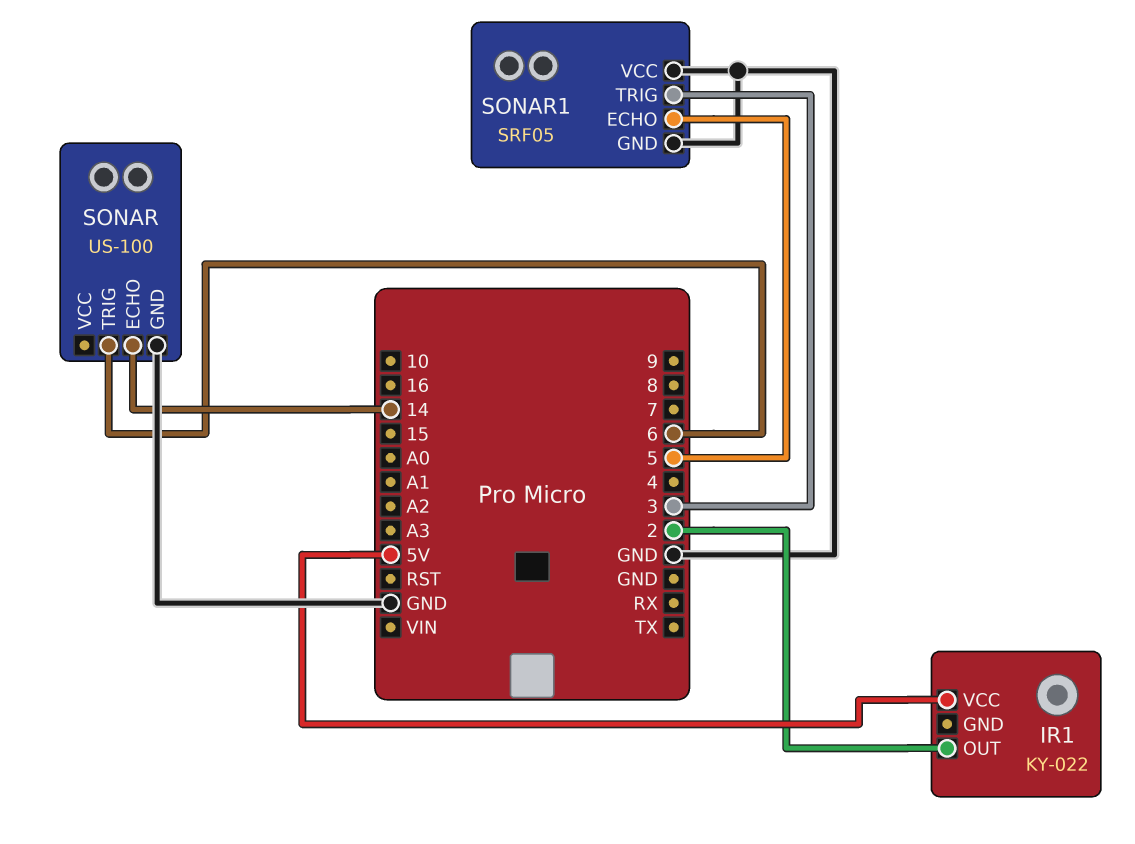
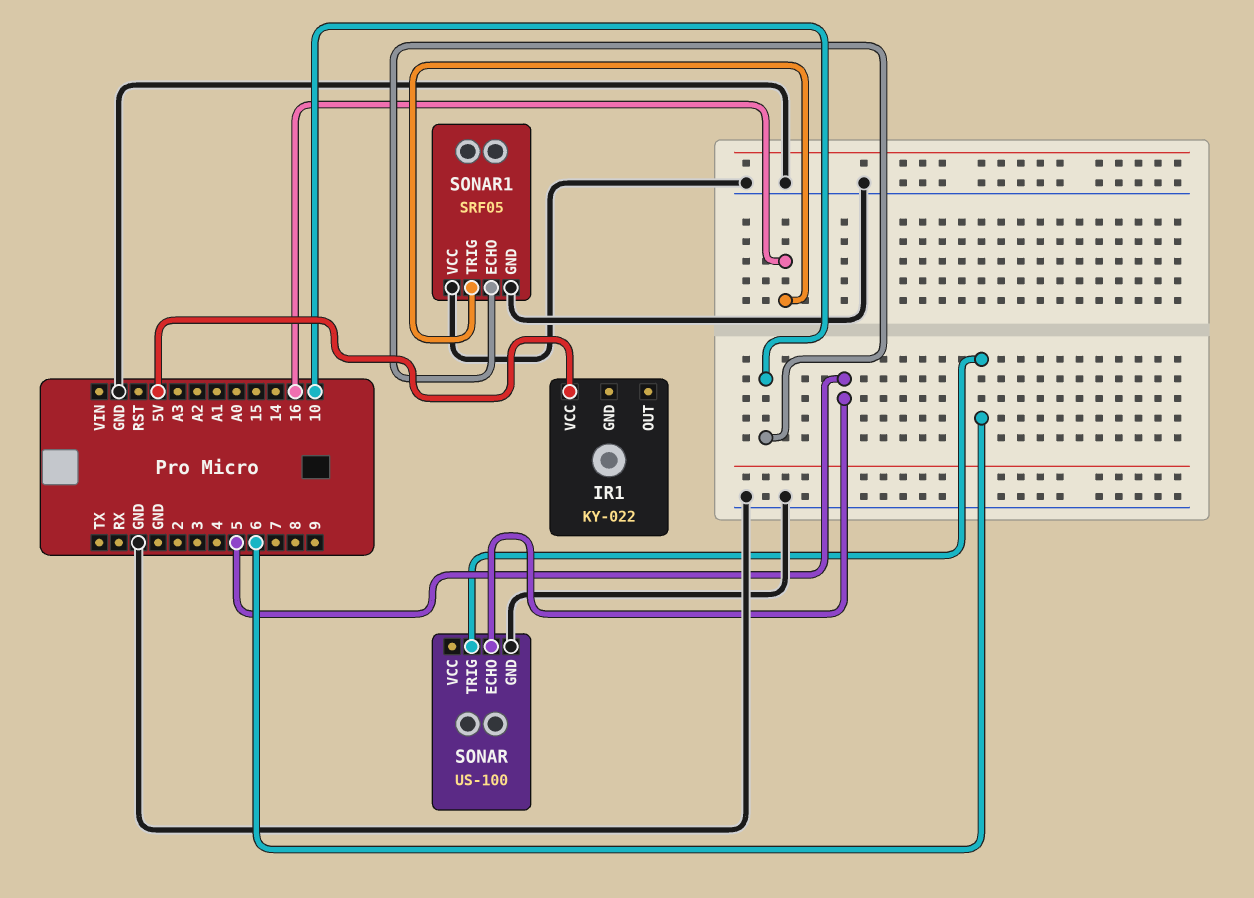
IR1 pin OUT: 2 -> none
SONAR pin ECHO: 14 -> 5
SONAR1 pin ECHO: 5 -> 10
SONAR1 pin TRIG: 3 -> 16

